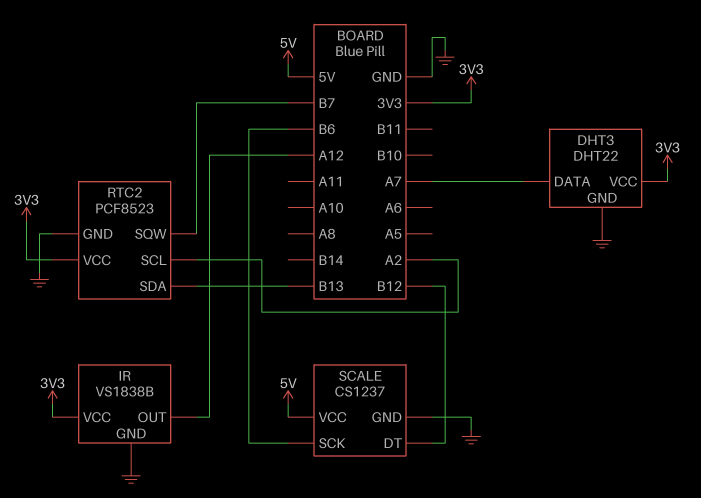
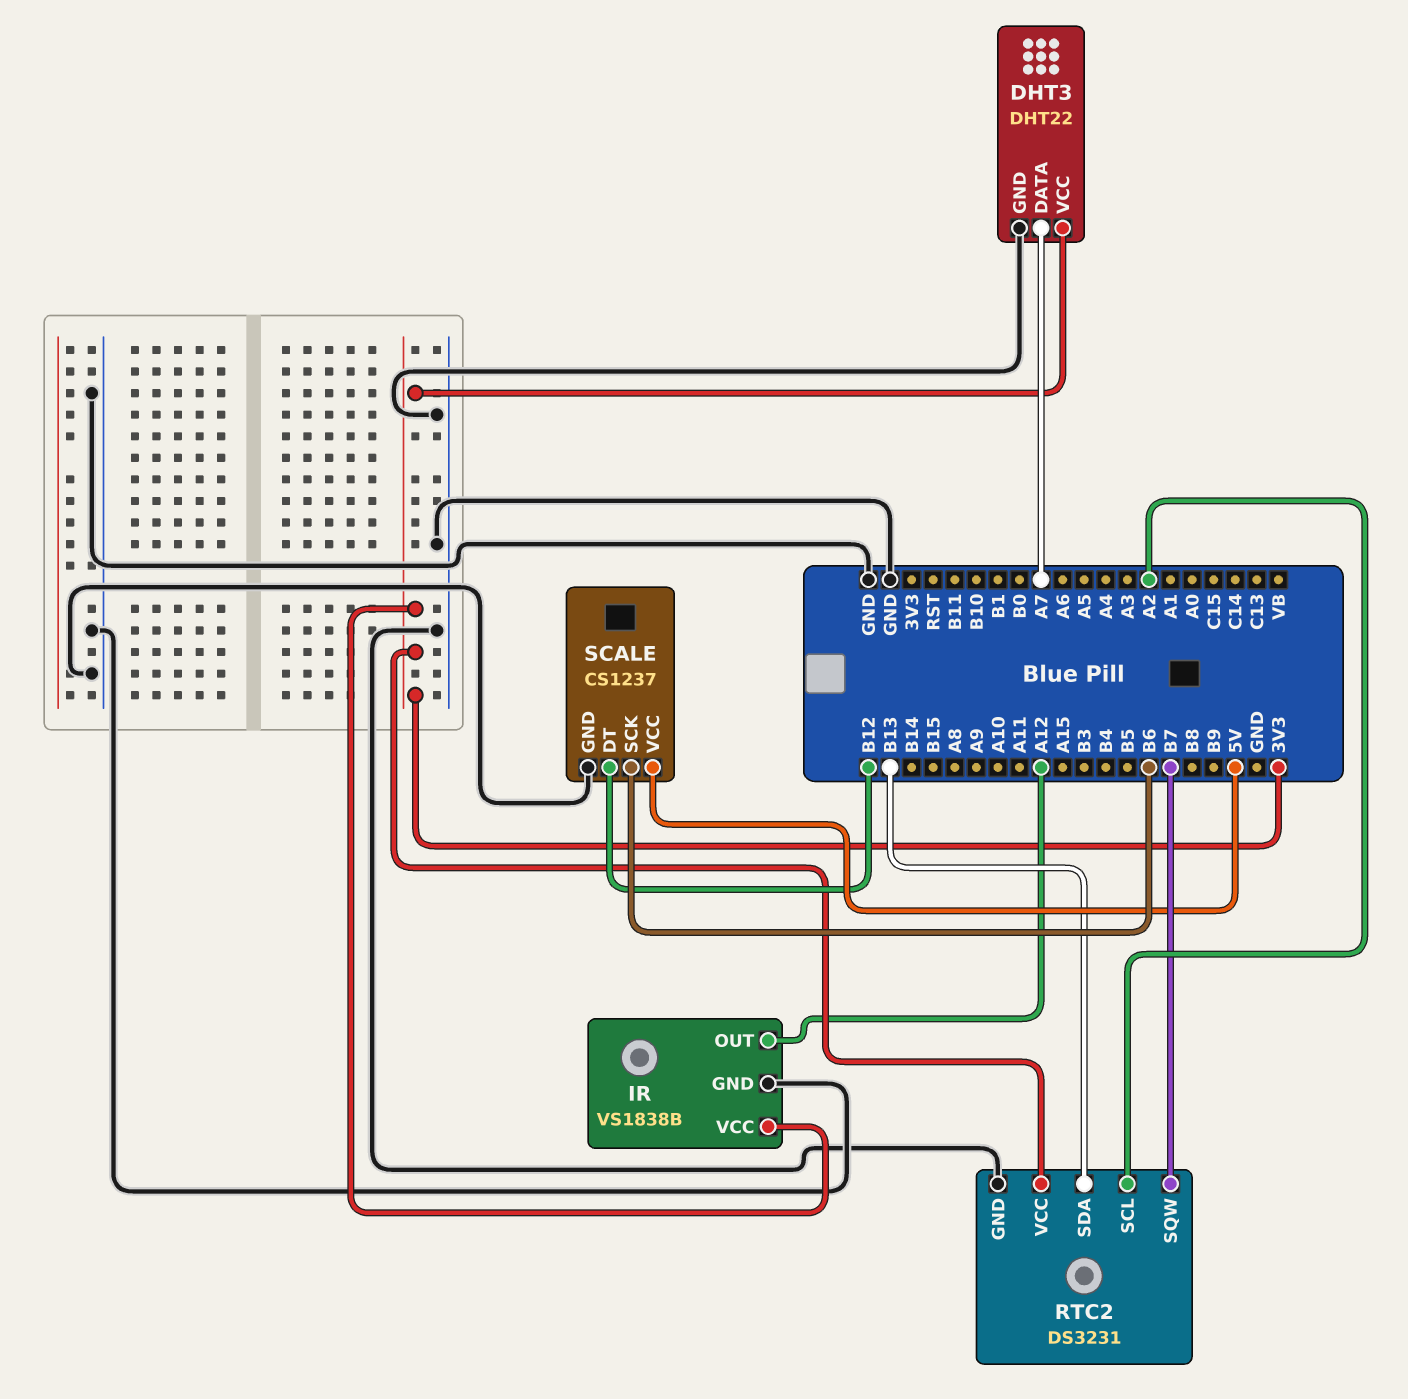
RTC2: PCF8523 -> DS3231

